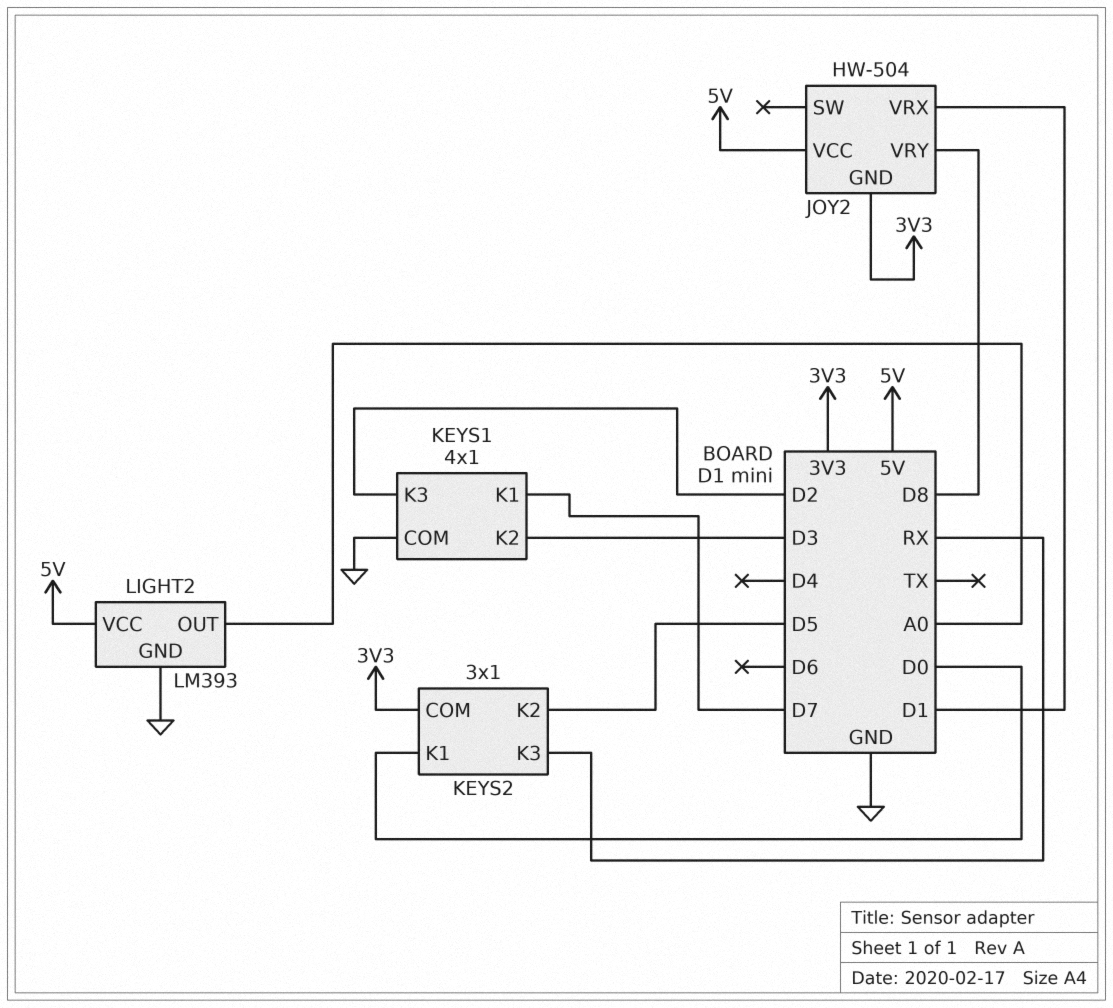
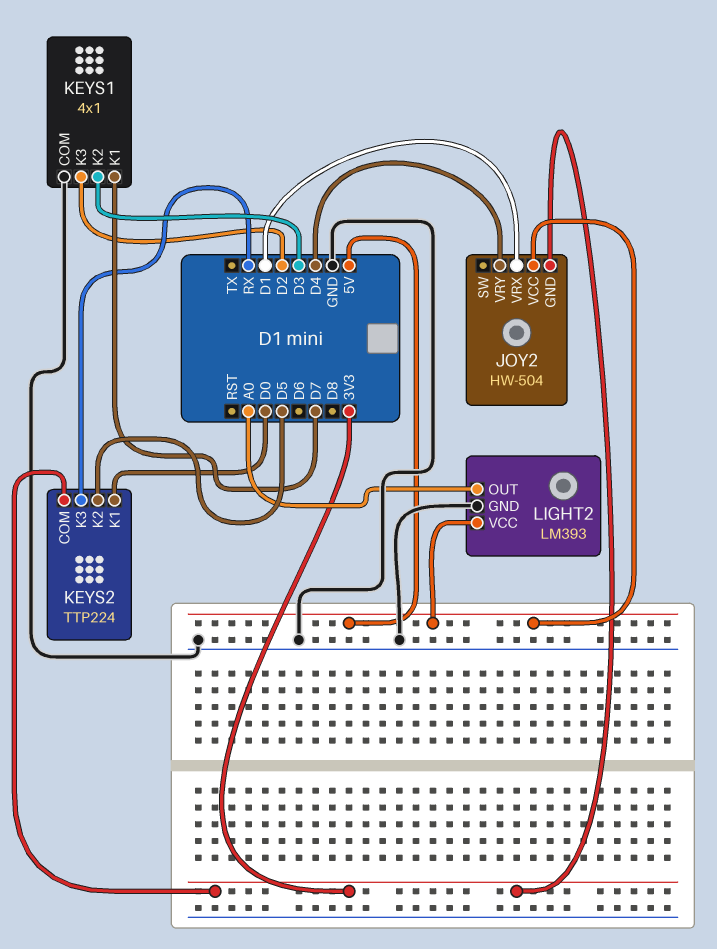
JOY2 pin VRY: D8 -> D4
KEYS2: 3x1 -> TTP224

